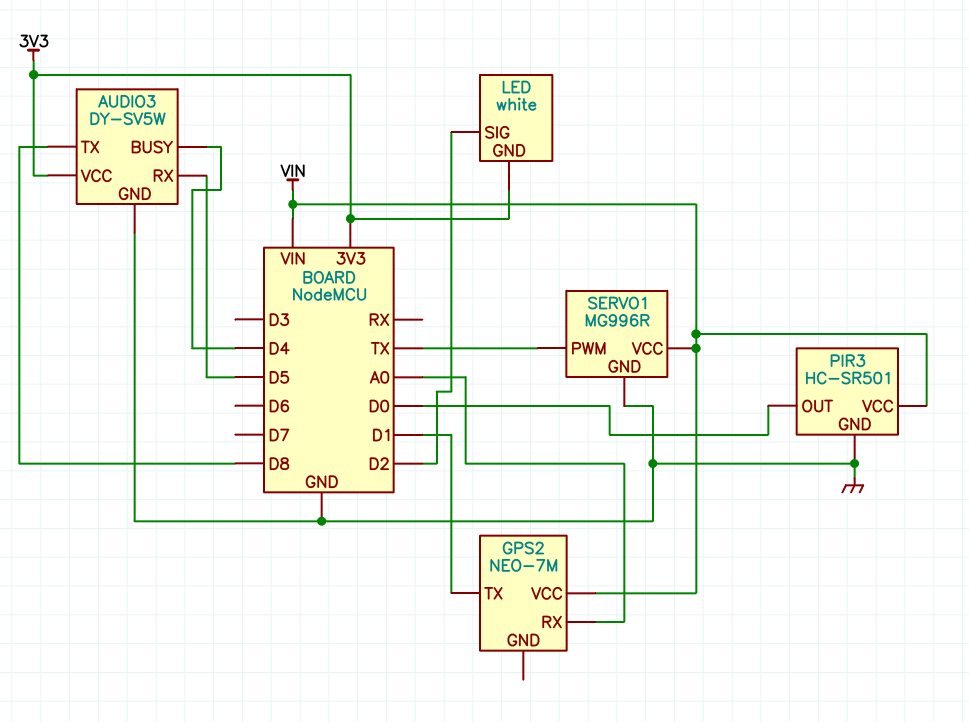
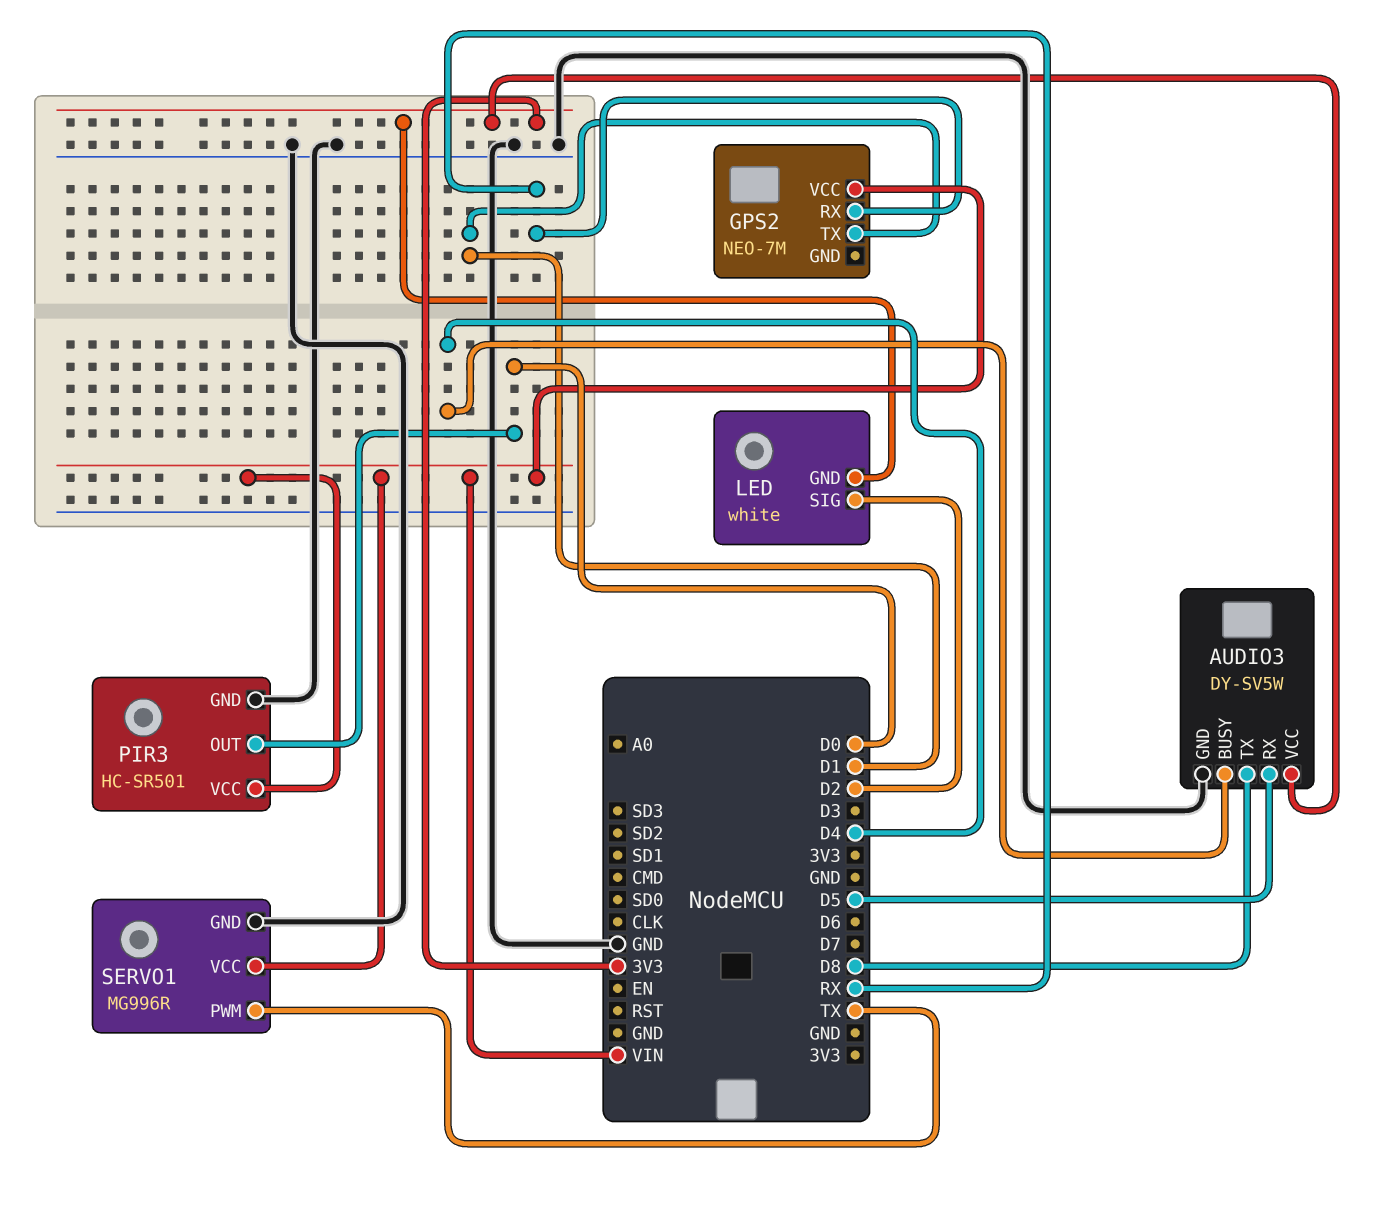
GPS2 pin RX: A0 -> RX

